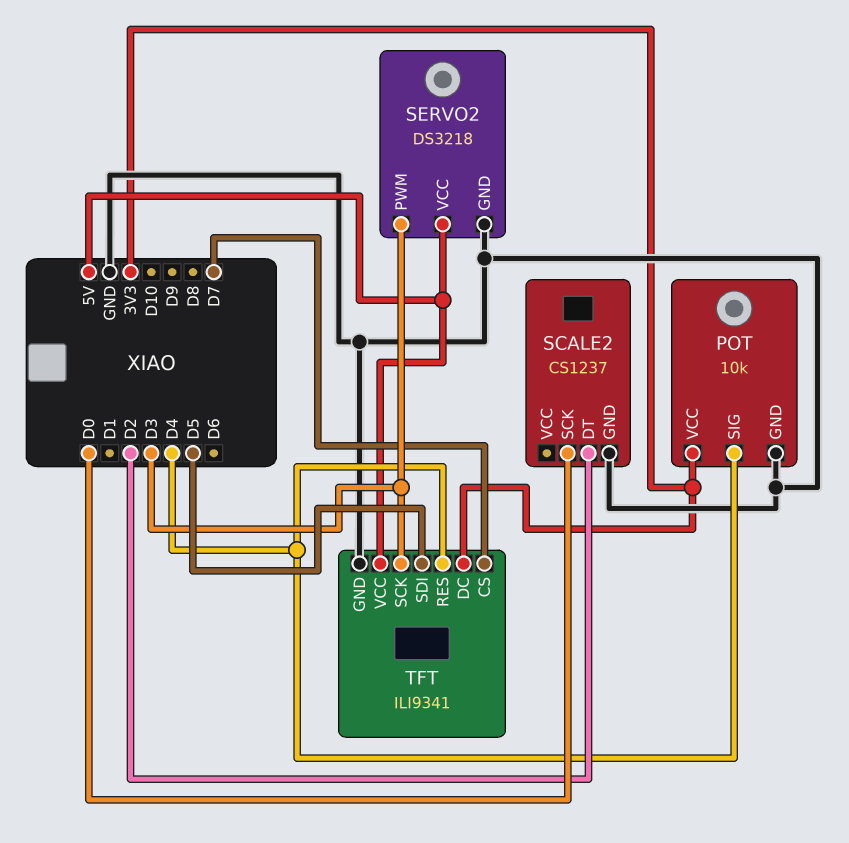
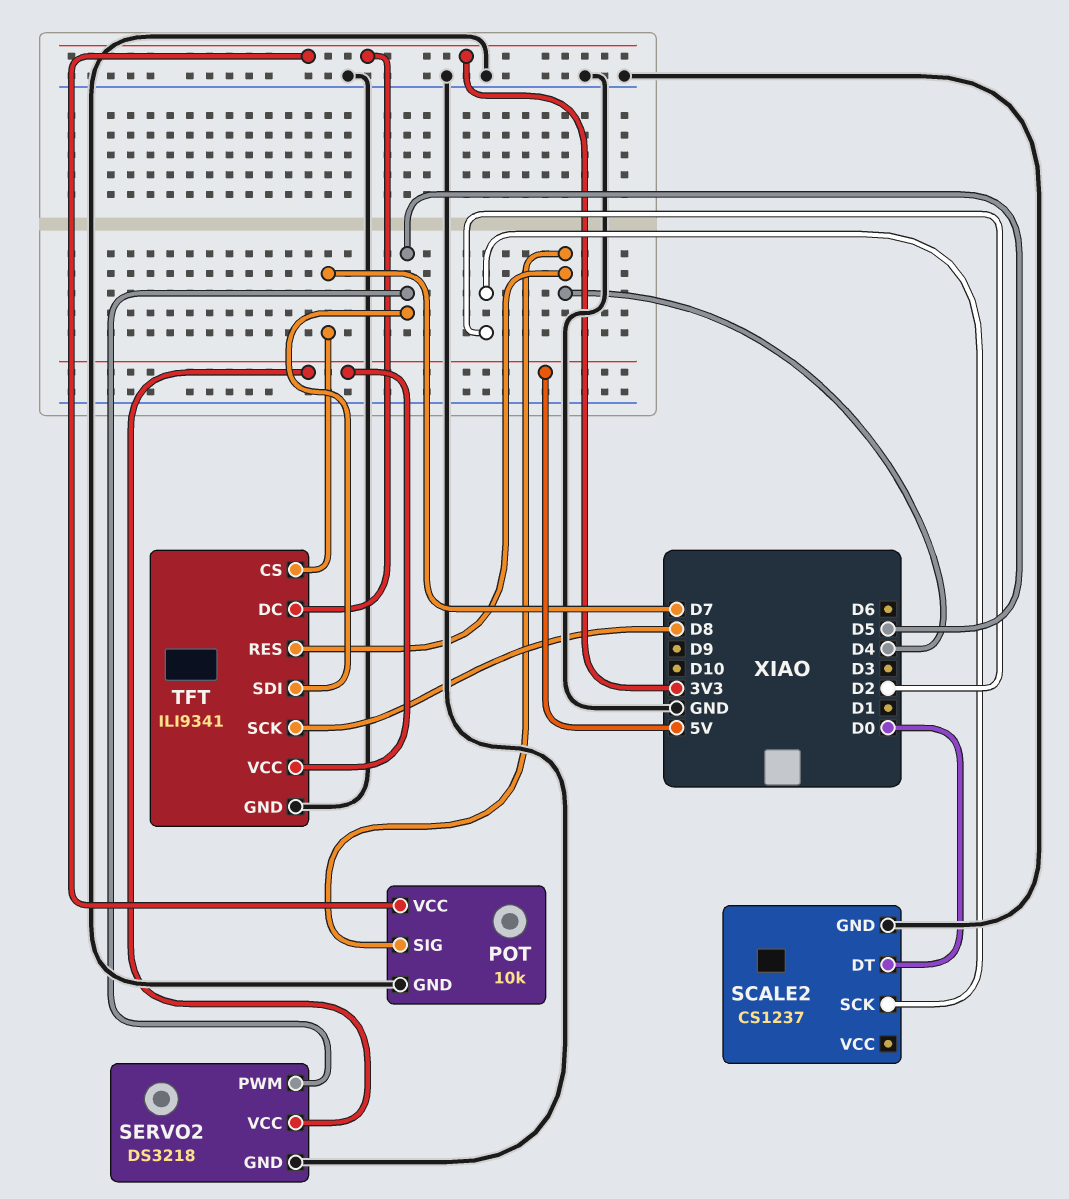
SCALE2 pin DT: D2 -> D0
SCALE2 pin SCK: D0 -> D2
SERVO2 pin PWM: D3 -> D5
TFT pin SCK: D3 -> D8

